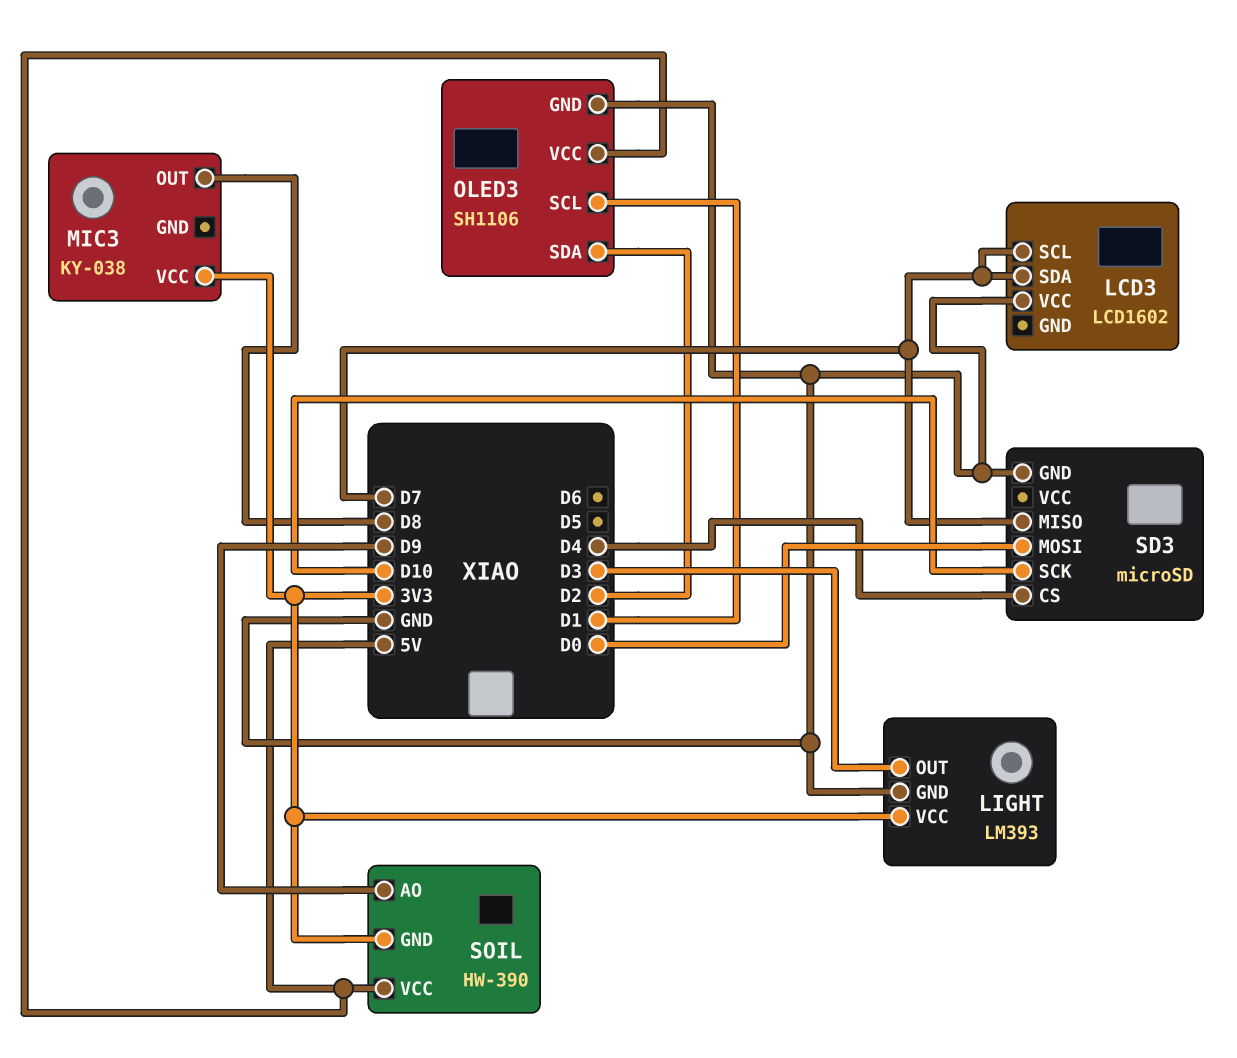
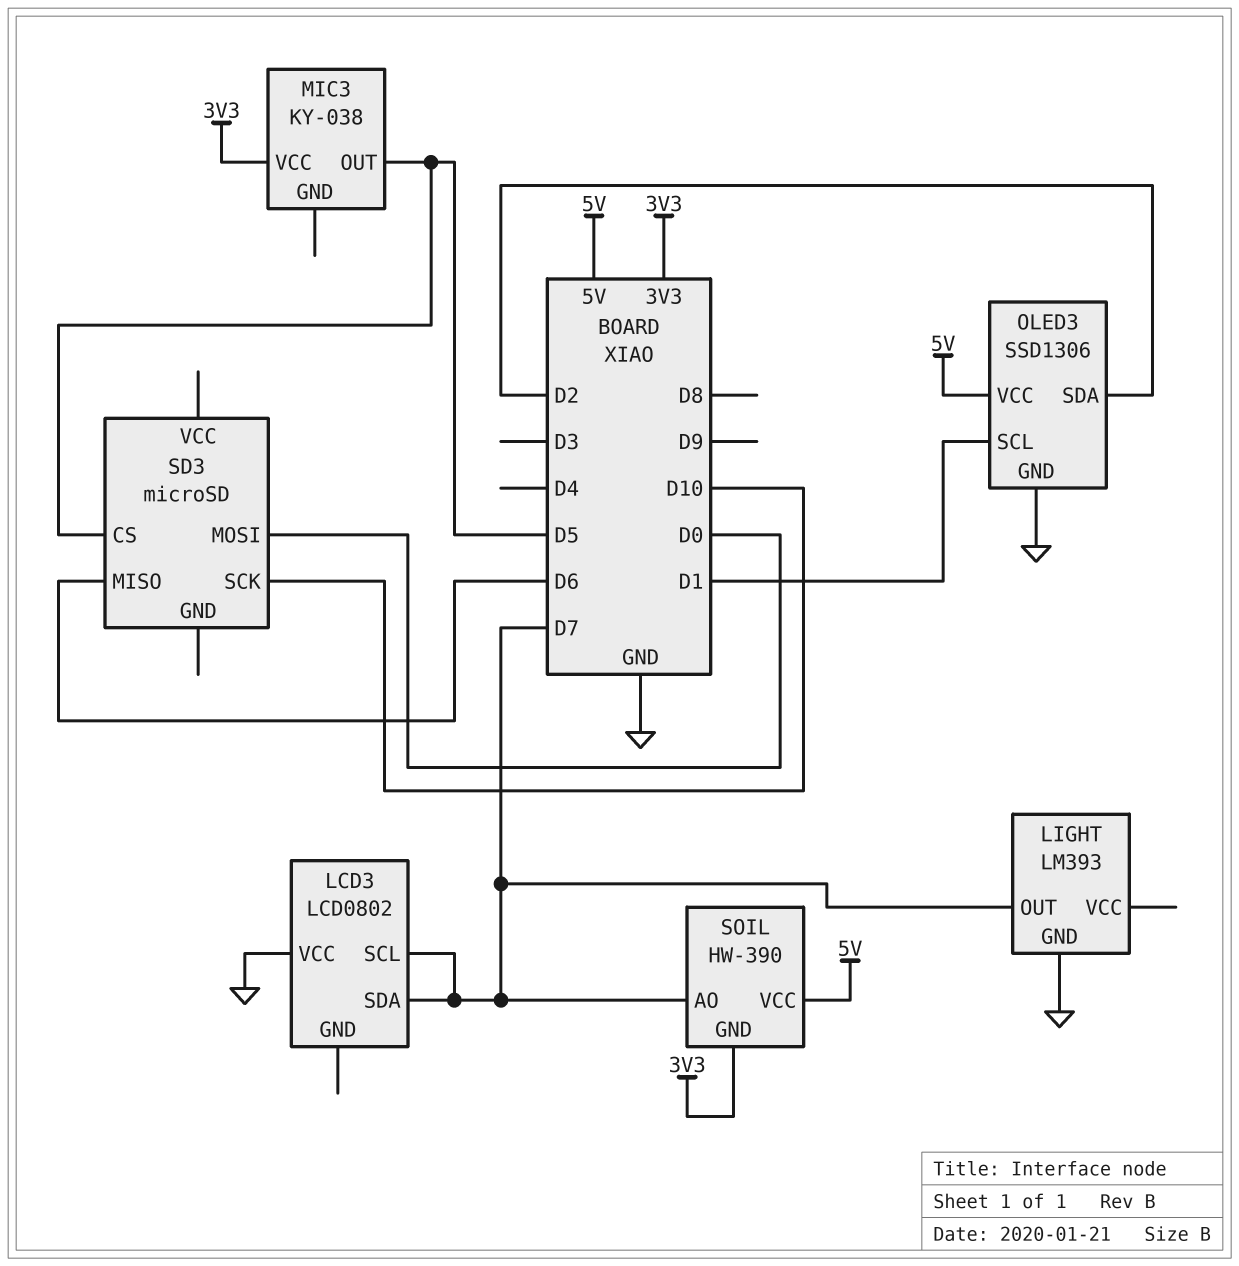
LCD3: LCD1602 -> LCD0802
LIGHT pin OUT: D3 -> D7
LIGHT pin VCC: 3V3 -> none
MIC3 pin OUT: D8 -> D5
OLED3: SH1106 -> SSD1306
SD3 pin CS: D4 -> D5
SD3 pin GND: GND -> none
SD3 pin MISO: D7 -> D6
SOIL pin AO: D9 -> D7

